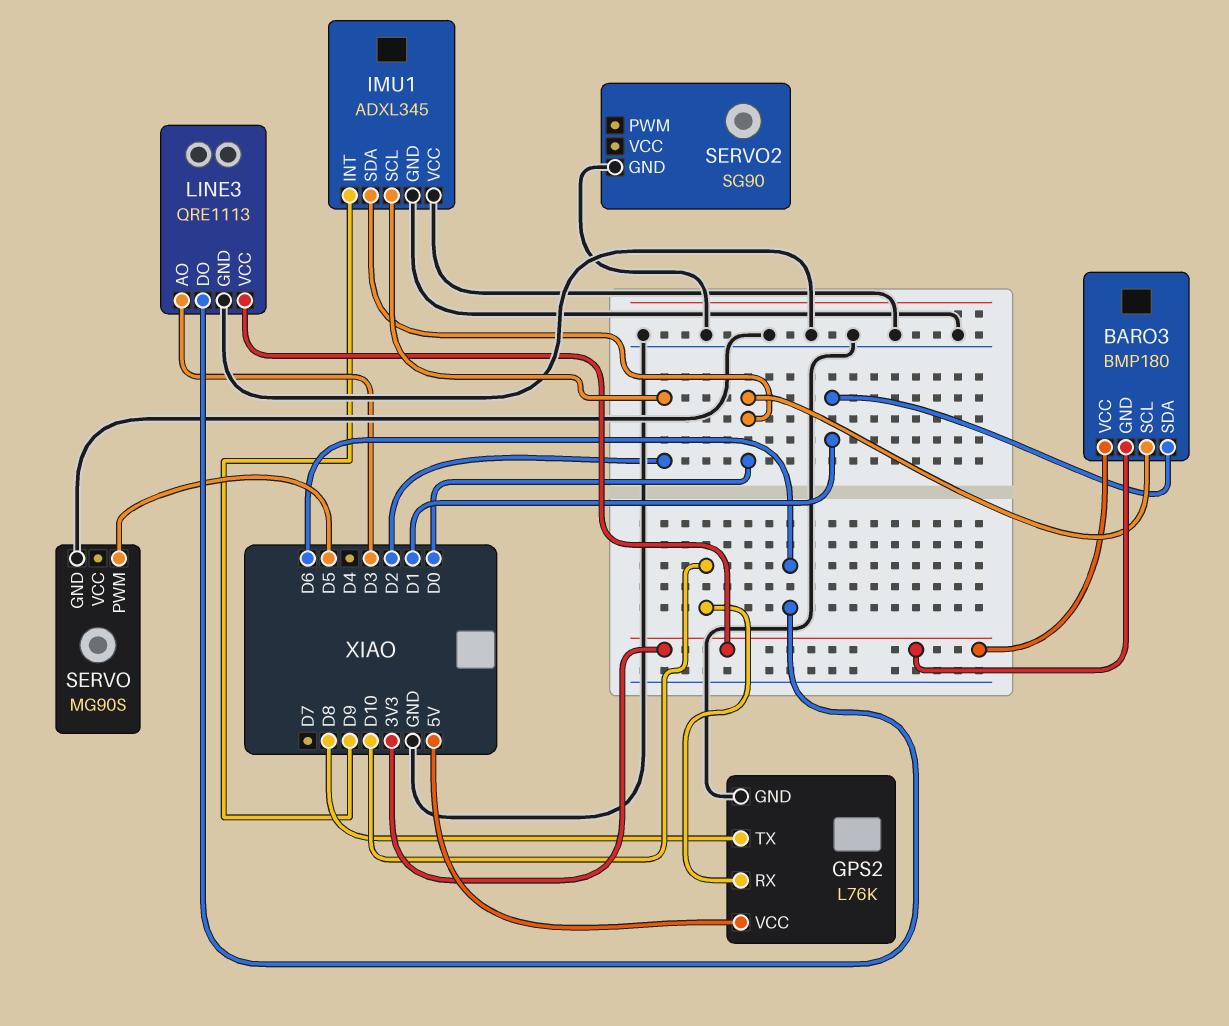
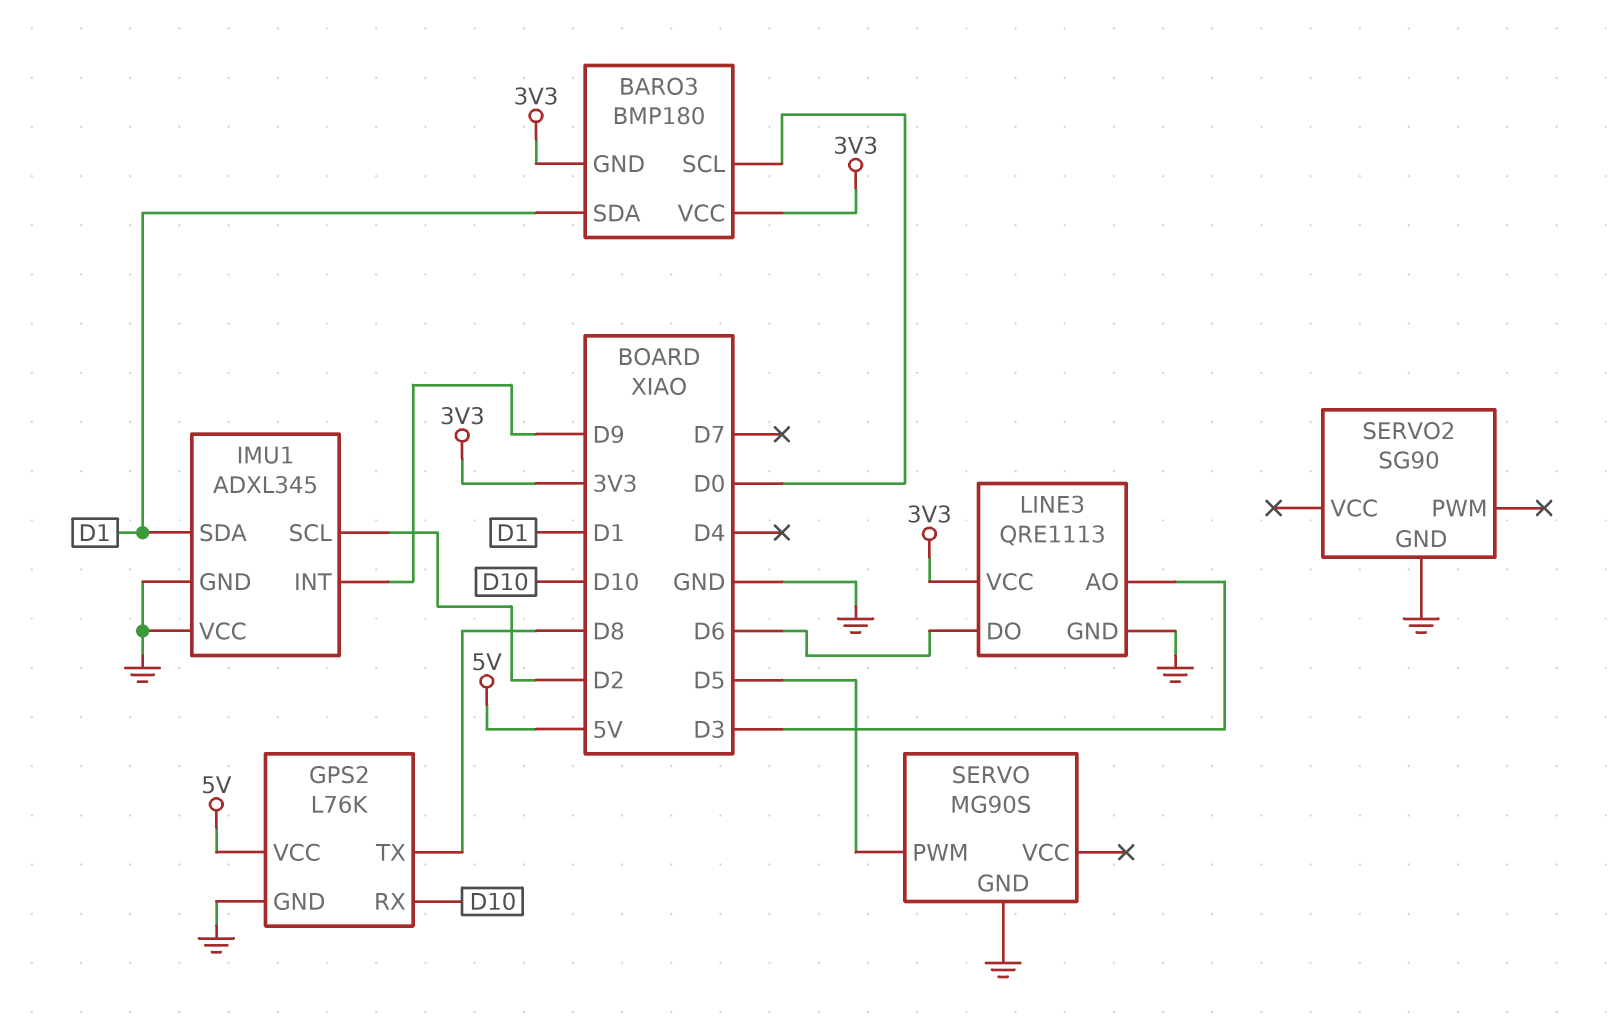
IMU1 pin SDA: D0 -> D1

